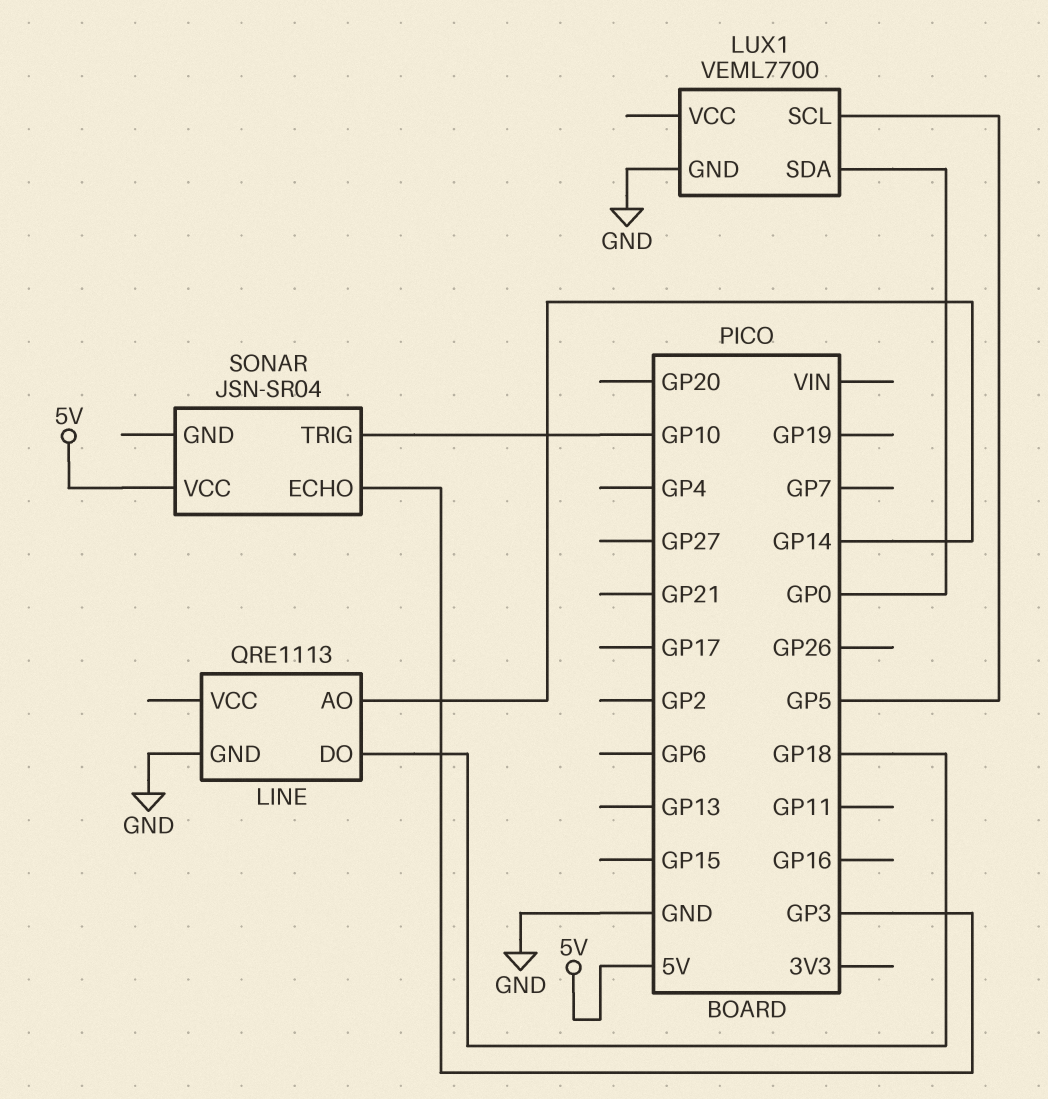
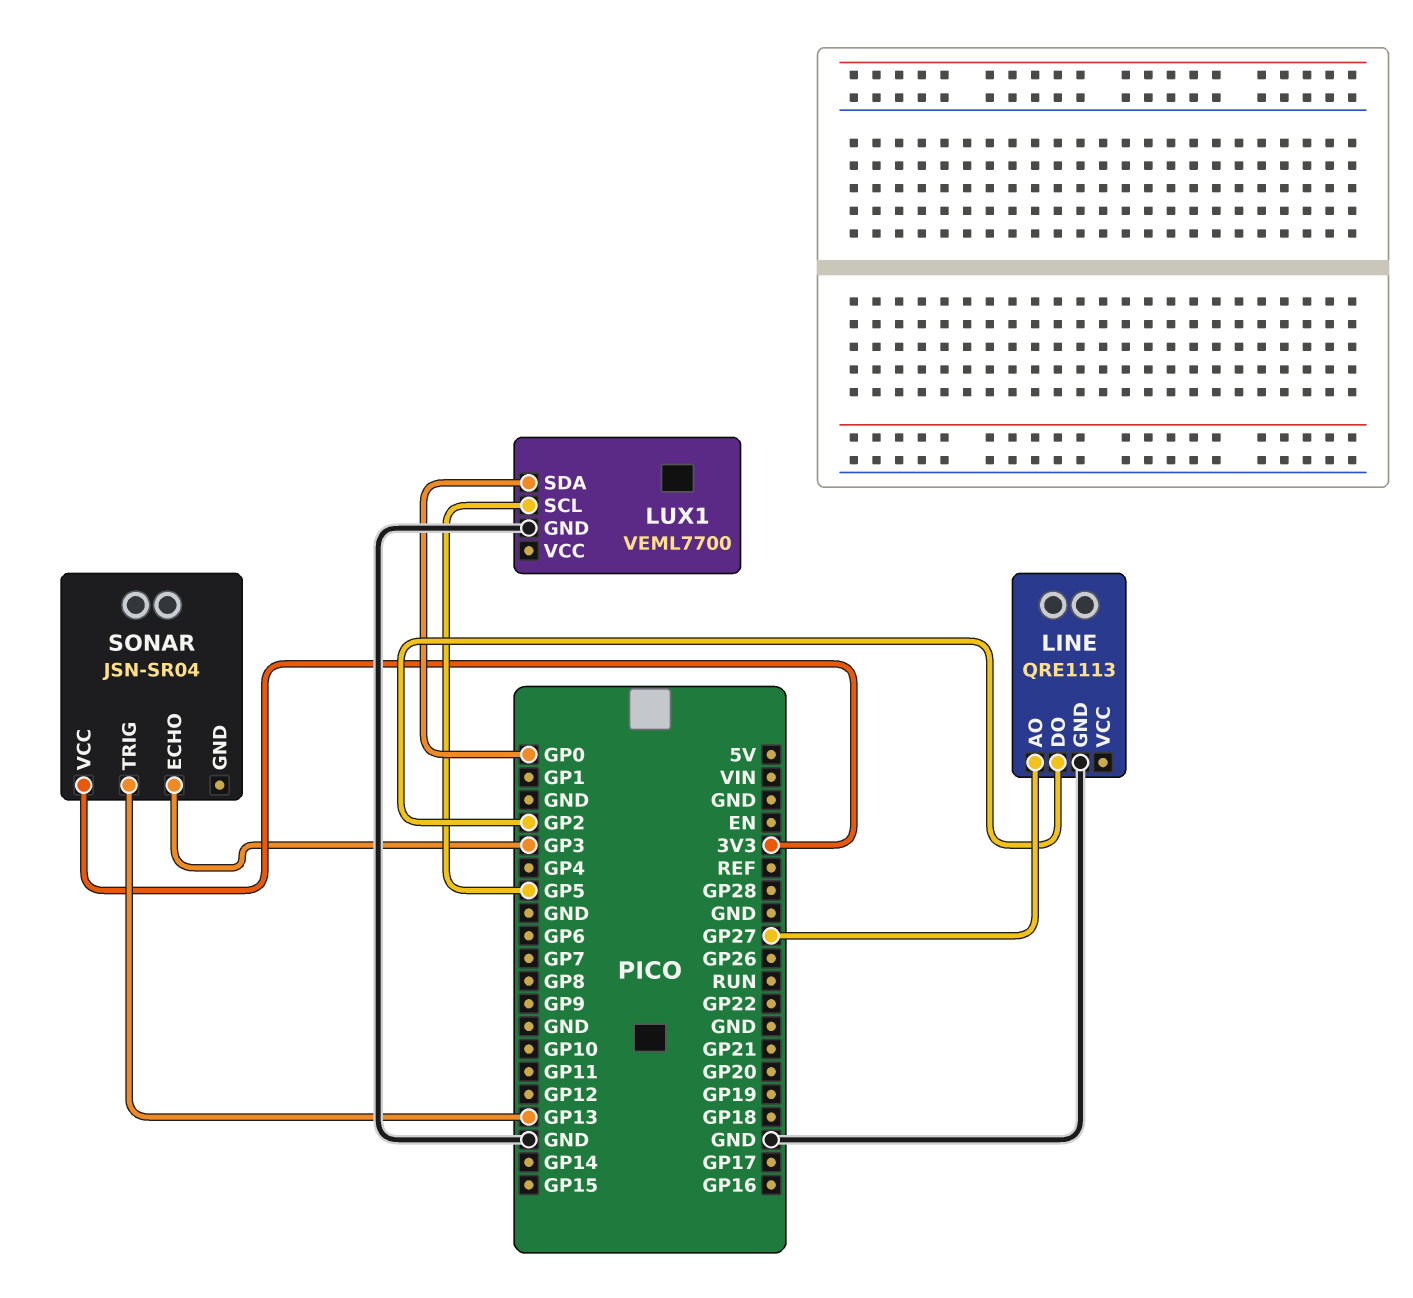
LINE pin AO: GP14 -> GP27
LINE pin DO: GP18 -> GP2
SONAR pin TRIG: GP10 -> GP13
SONAR pin VCC: 5V -> 3V3

